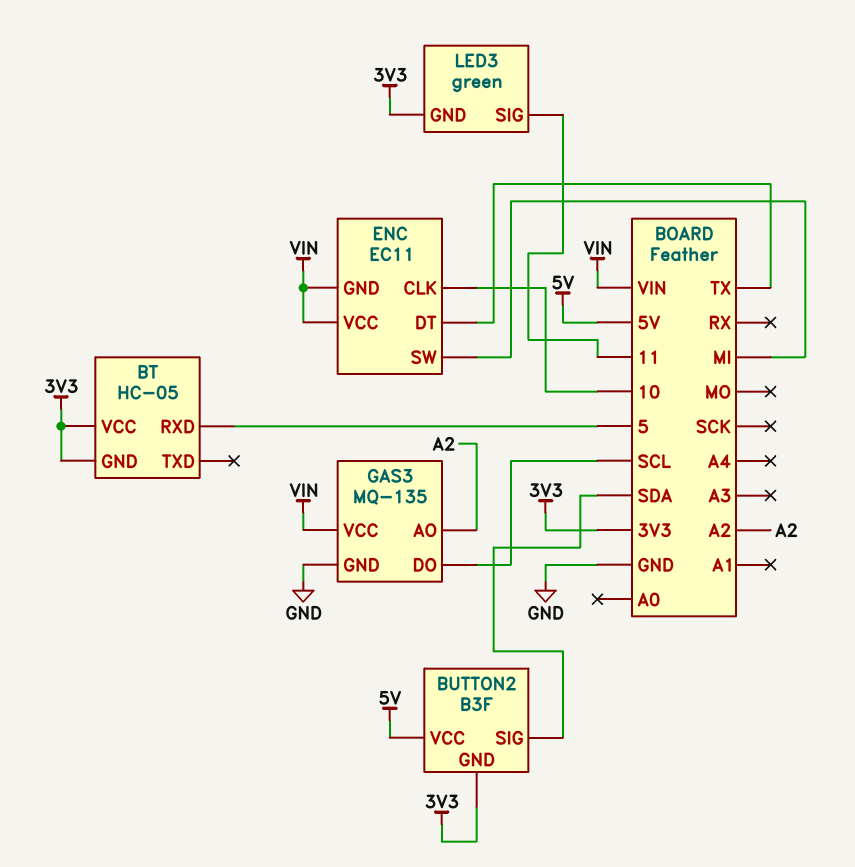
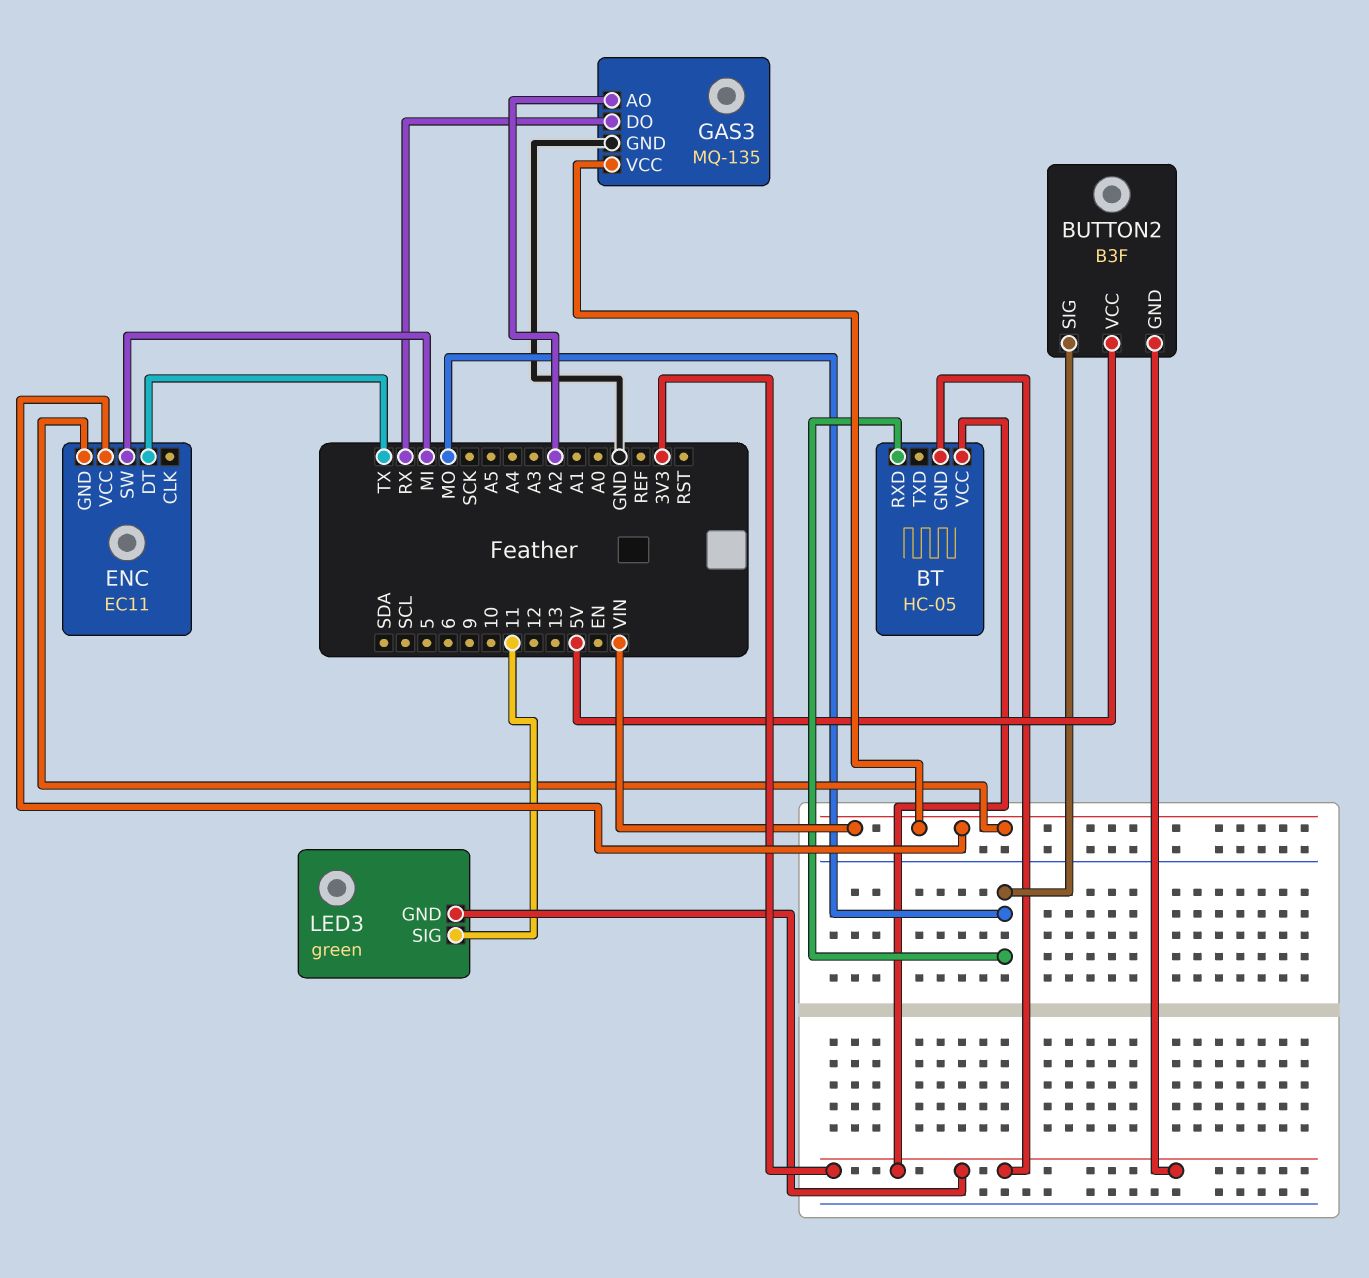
BT pin RXD: 5 -> MO
BUTTON2 pin SIG: SDA -> MO
ENC pin CLK: 10 -> none
GAS3 pin DO: SCL -> RX

